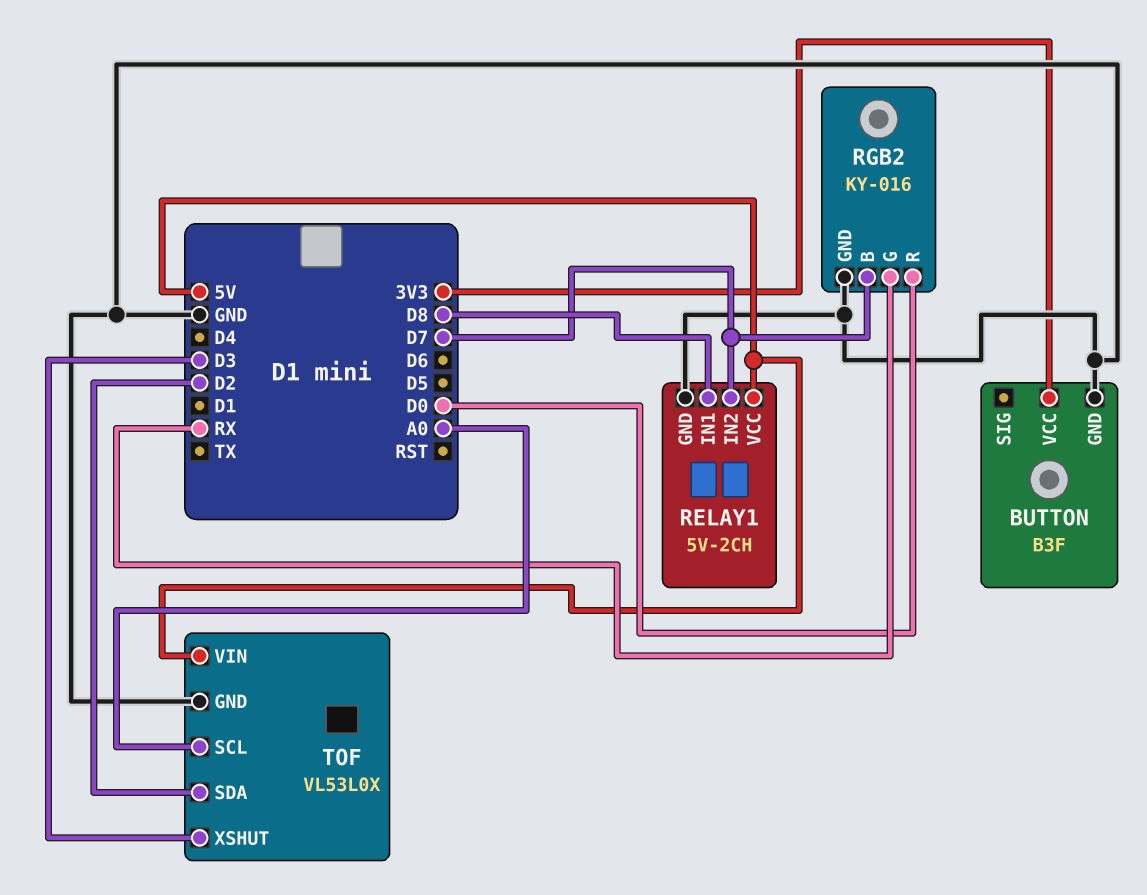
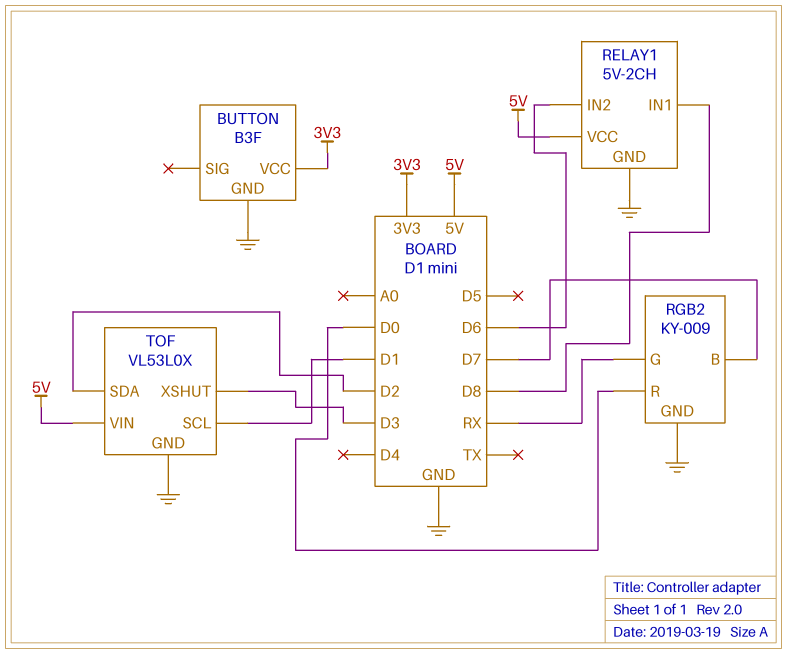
RELAY1 pin IN2: D7 -> D6
RGB2: KY-016 -> KY-009
TOF pin SCL: A0 -> D1

